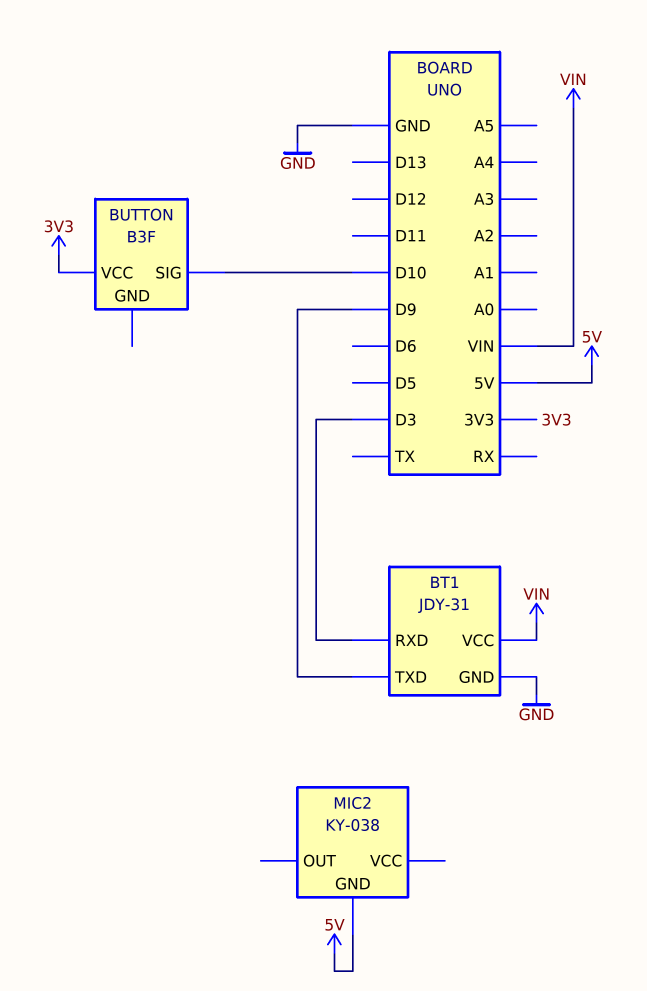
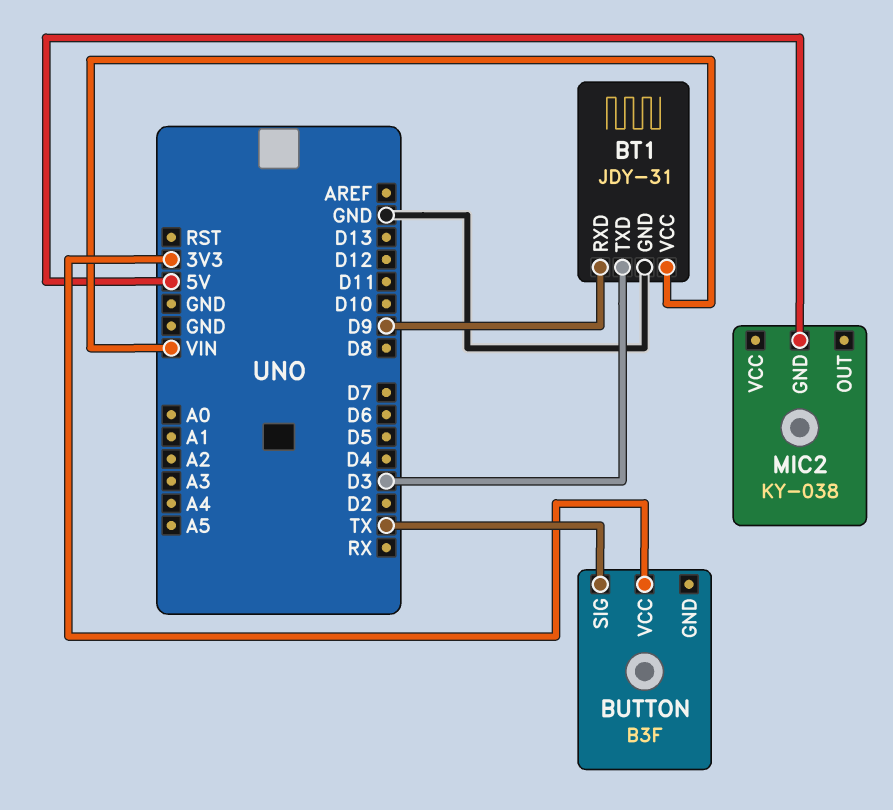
BT1 pin RXD: D3 -> D9
BT1 pin TXD: D9 -> D3
BUTTON pin SIG: D10 -> TX

